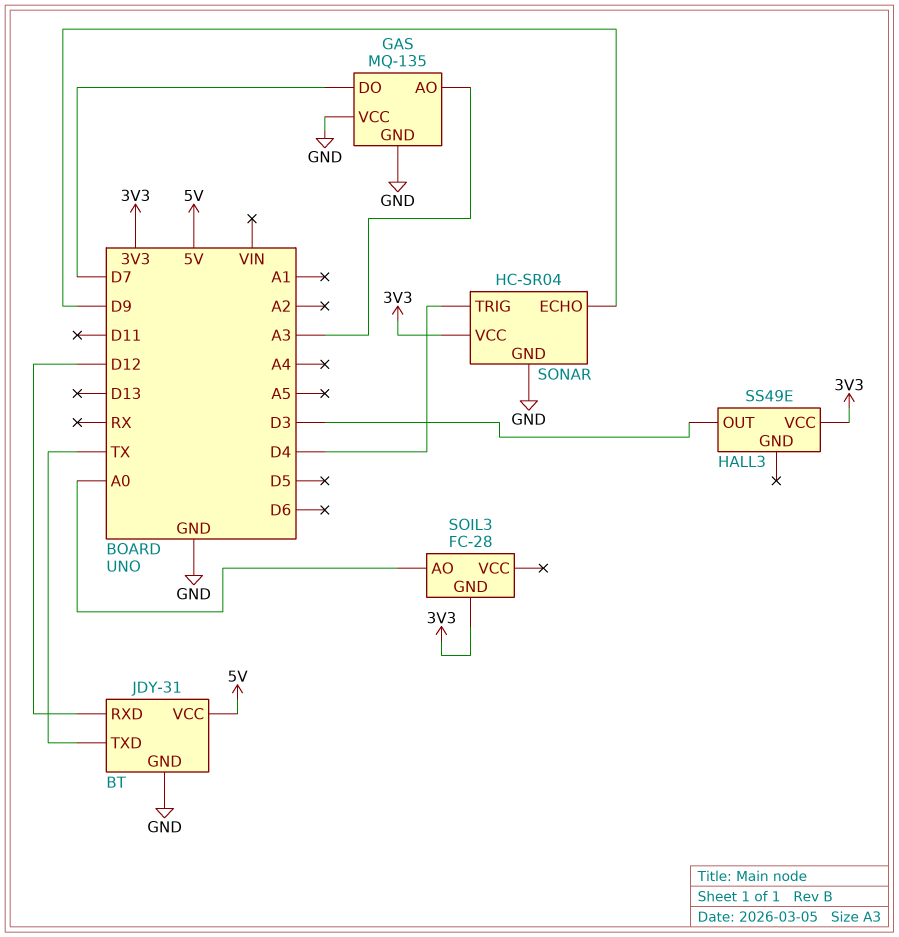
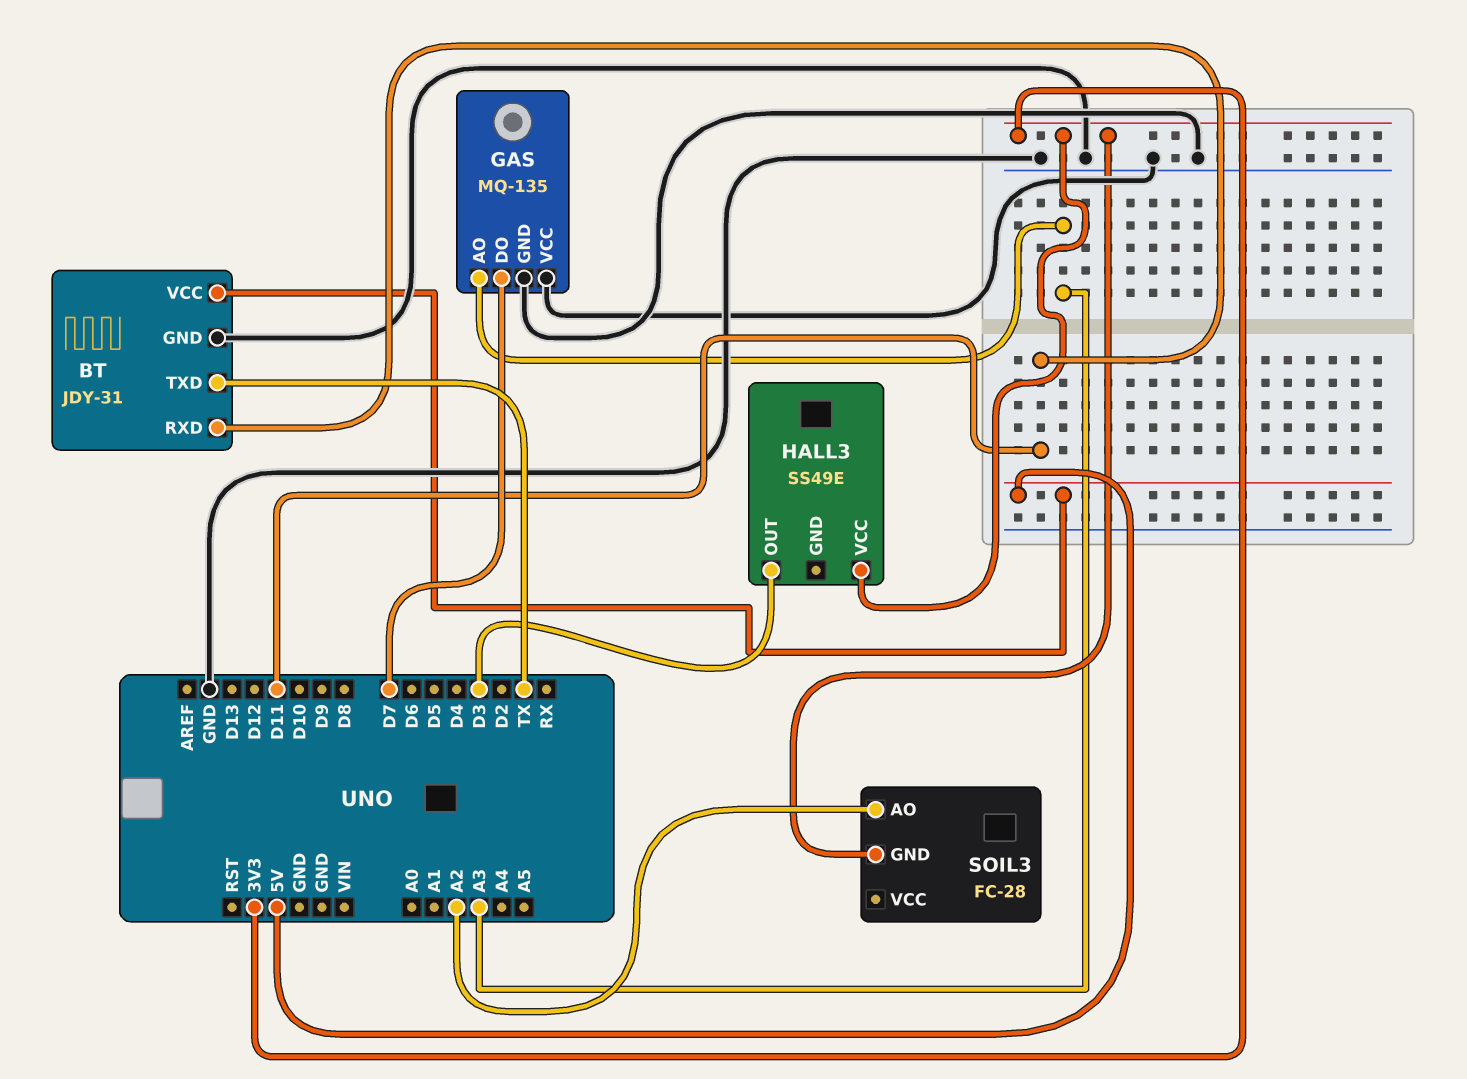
BT pin RXD: D12 -> D11
SOIL3 pin AO: A0 -> A2
SONAR: HC-SR04 -> none
SONAR pin ECHO: D9 -> none
SONAR pin GND: GND -> none
SONAR pin TRIG: D4 -> none
SONAR pin VCC: 3V3 -> none

